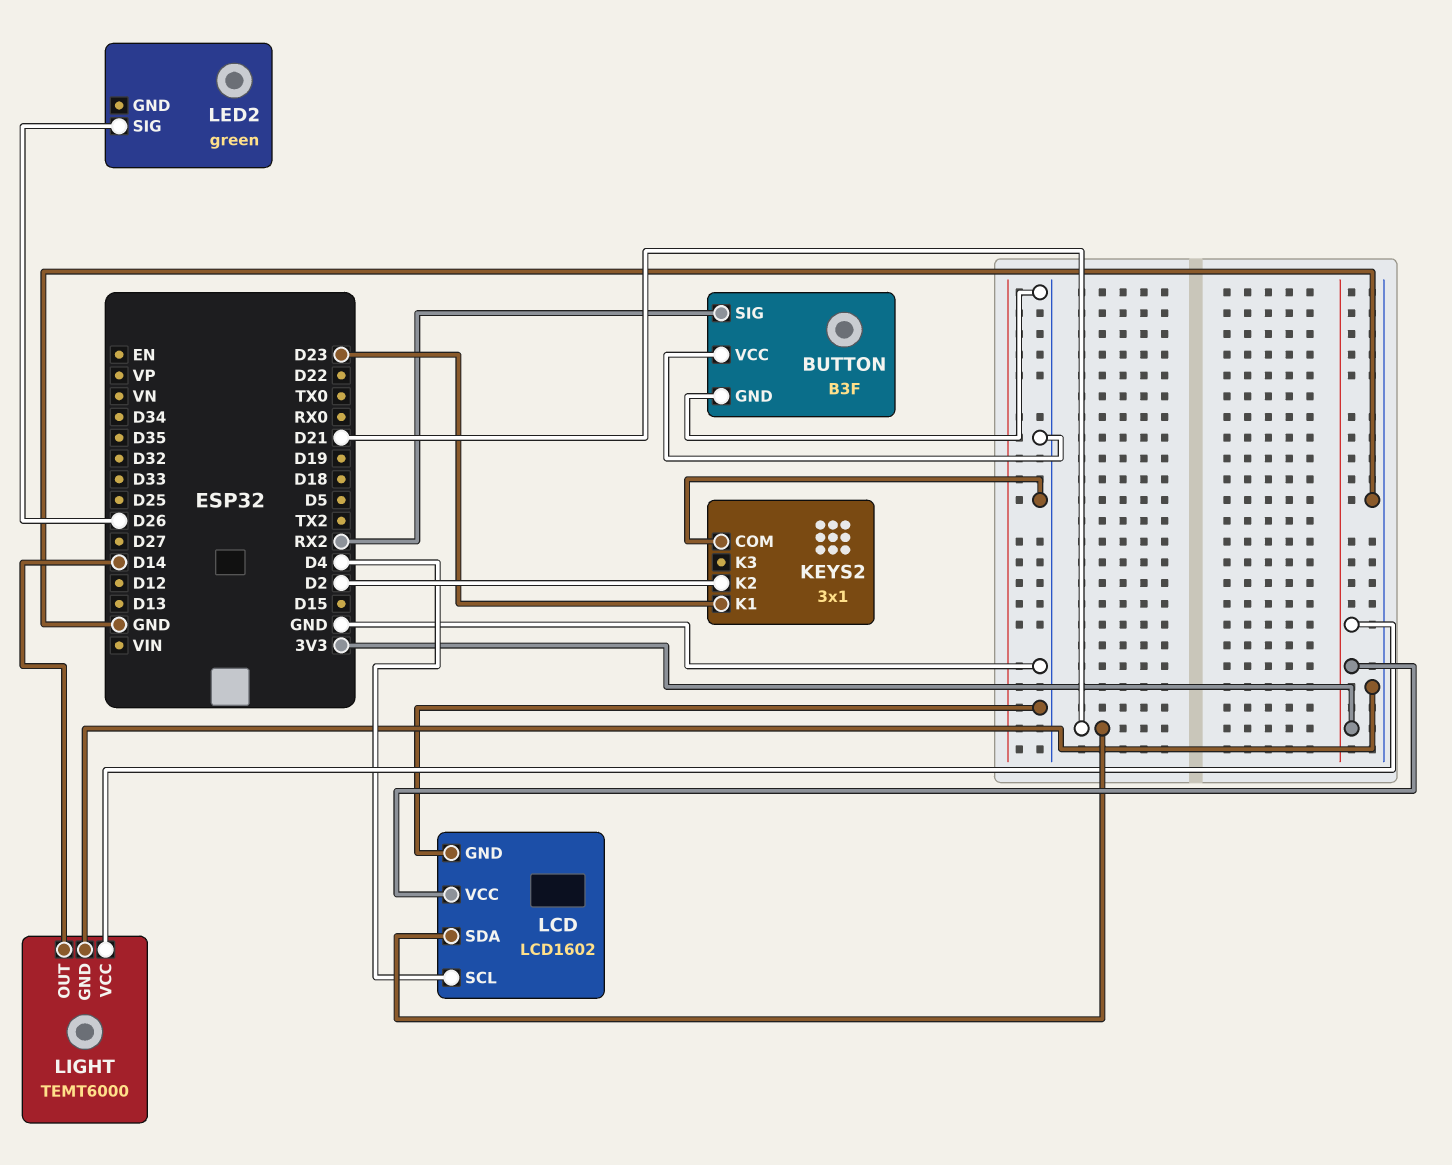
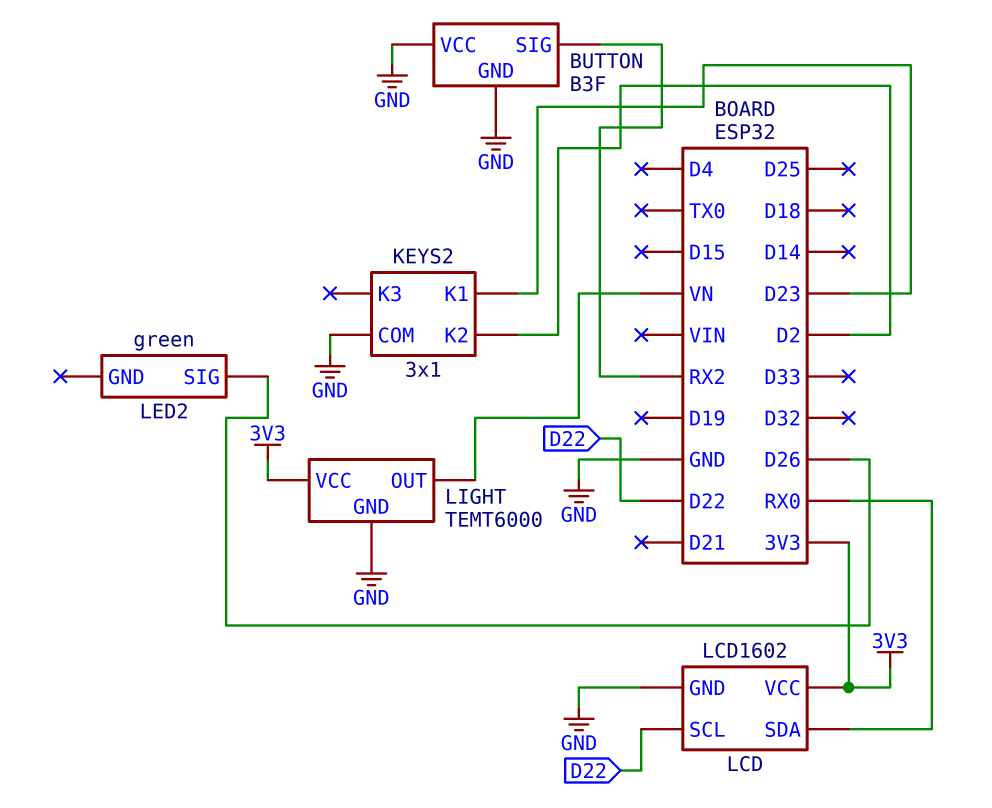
LCD pin SCL: D4 -> D22
LCD pin SDA: D21 -> RX0
LIGHT pin OUT: D14 -> VN

